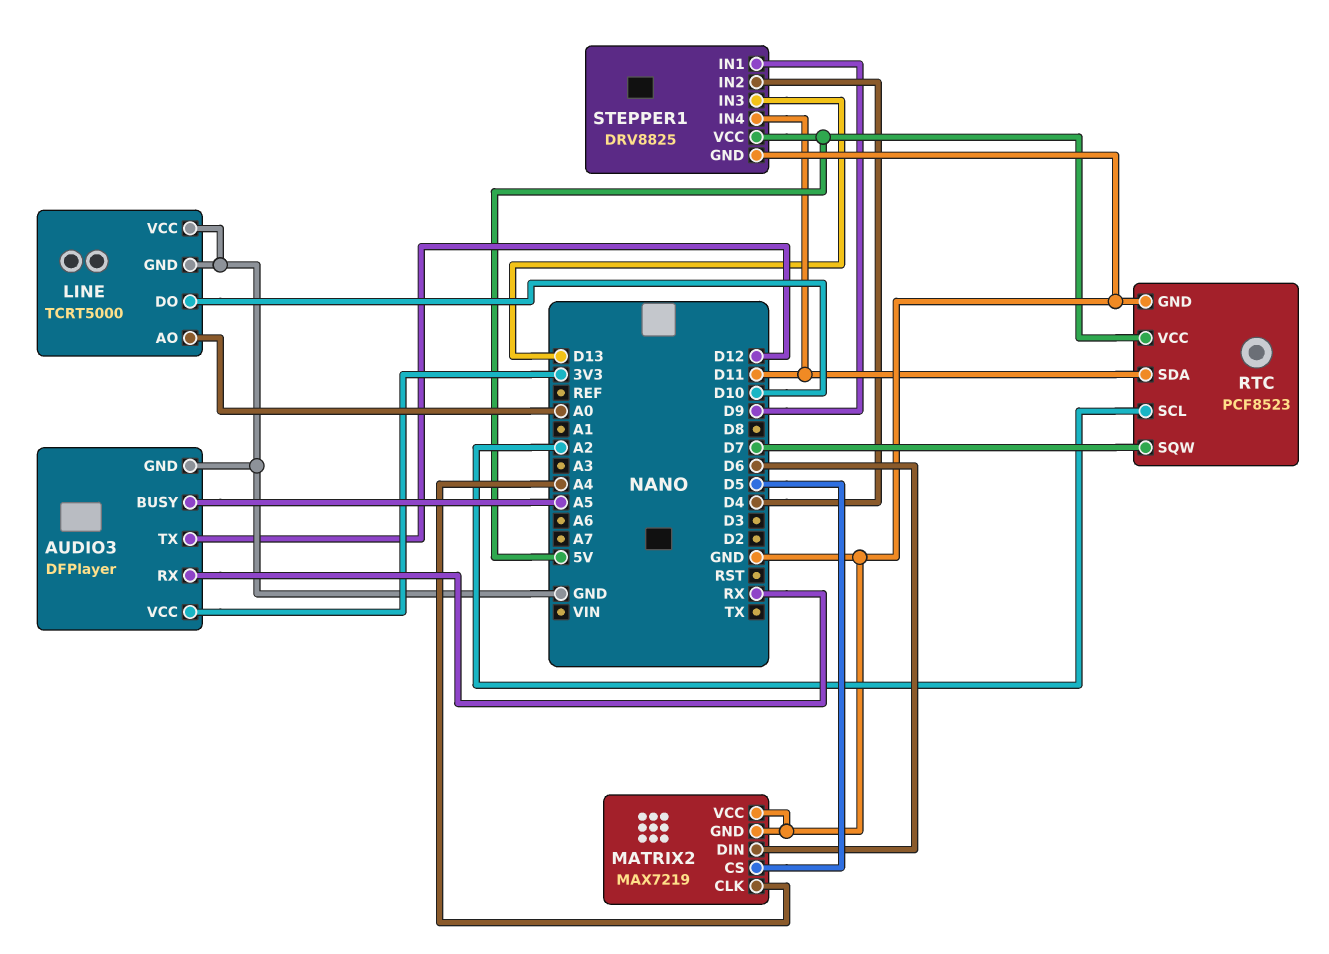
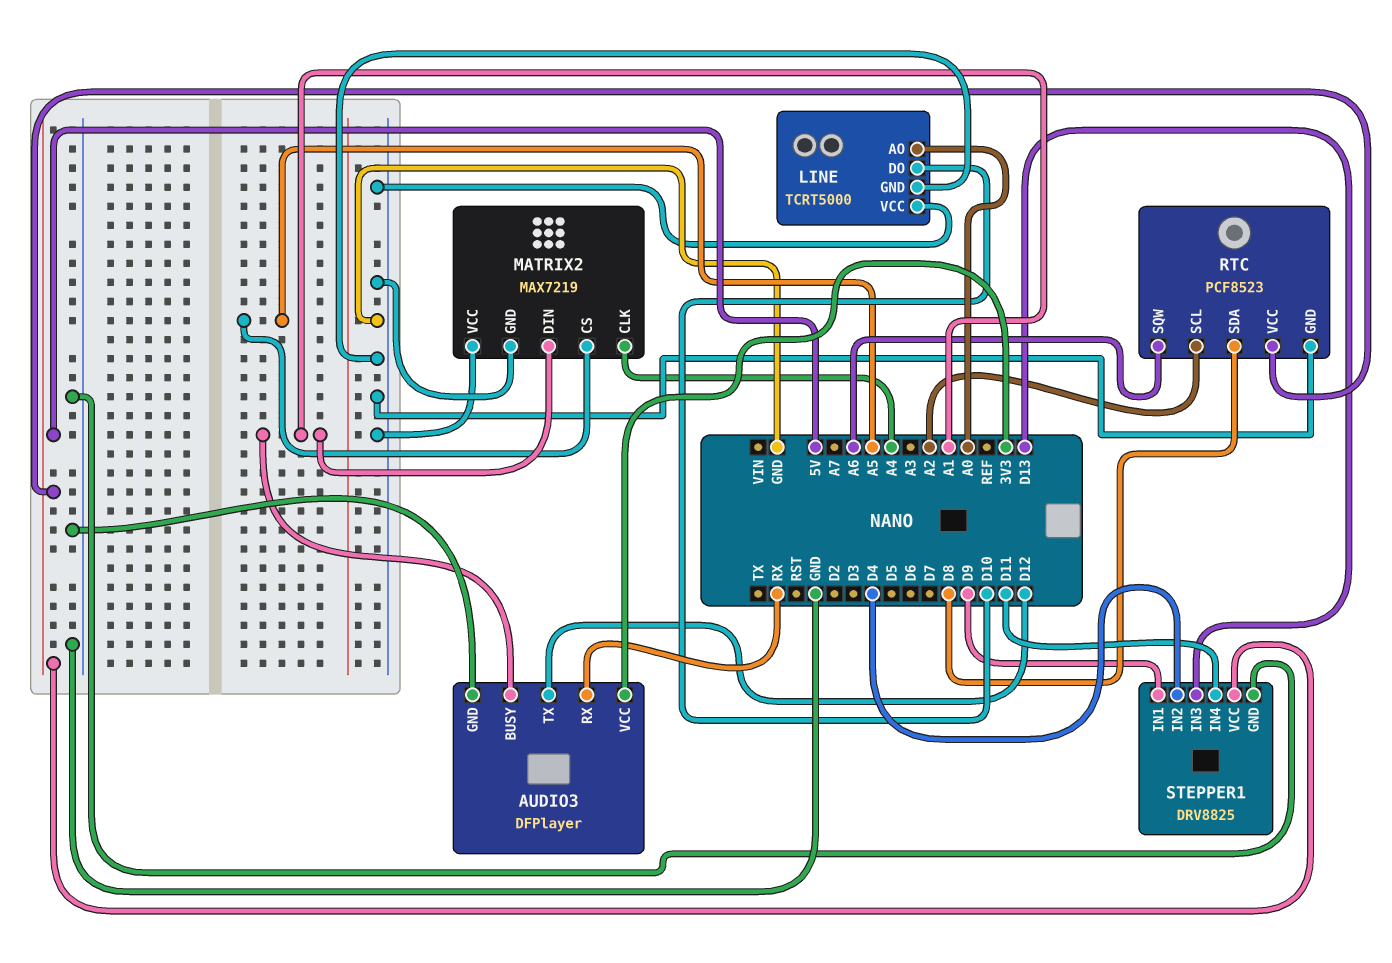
AUDIO3 pin BUSY: A5 -> A1
MATRIX2 pin CS: D5 -> A5
MATRIX2 pin DIN: D6 -> A1
RTC pin SDA: D11 -> D8
RTC pin SQW: D7 -> A6

